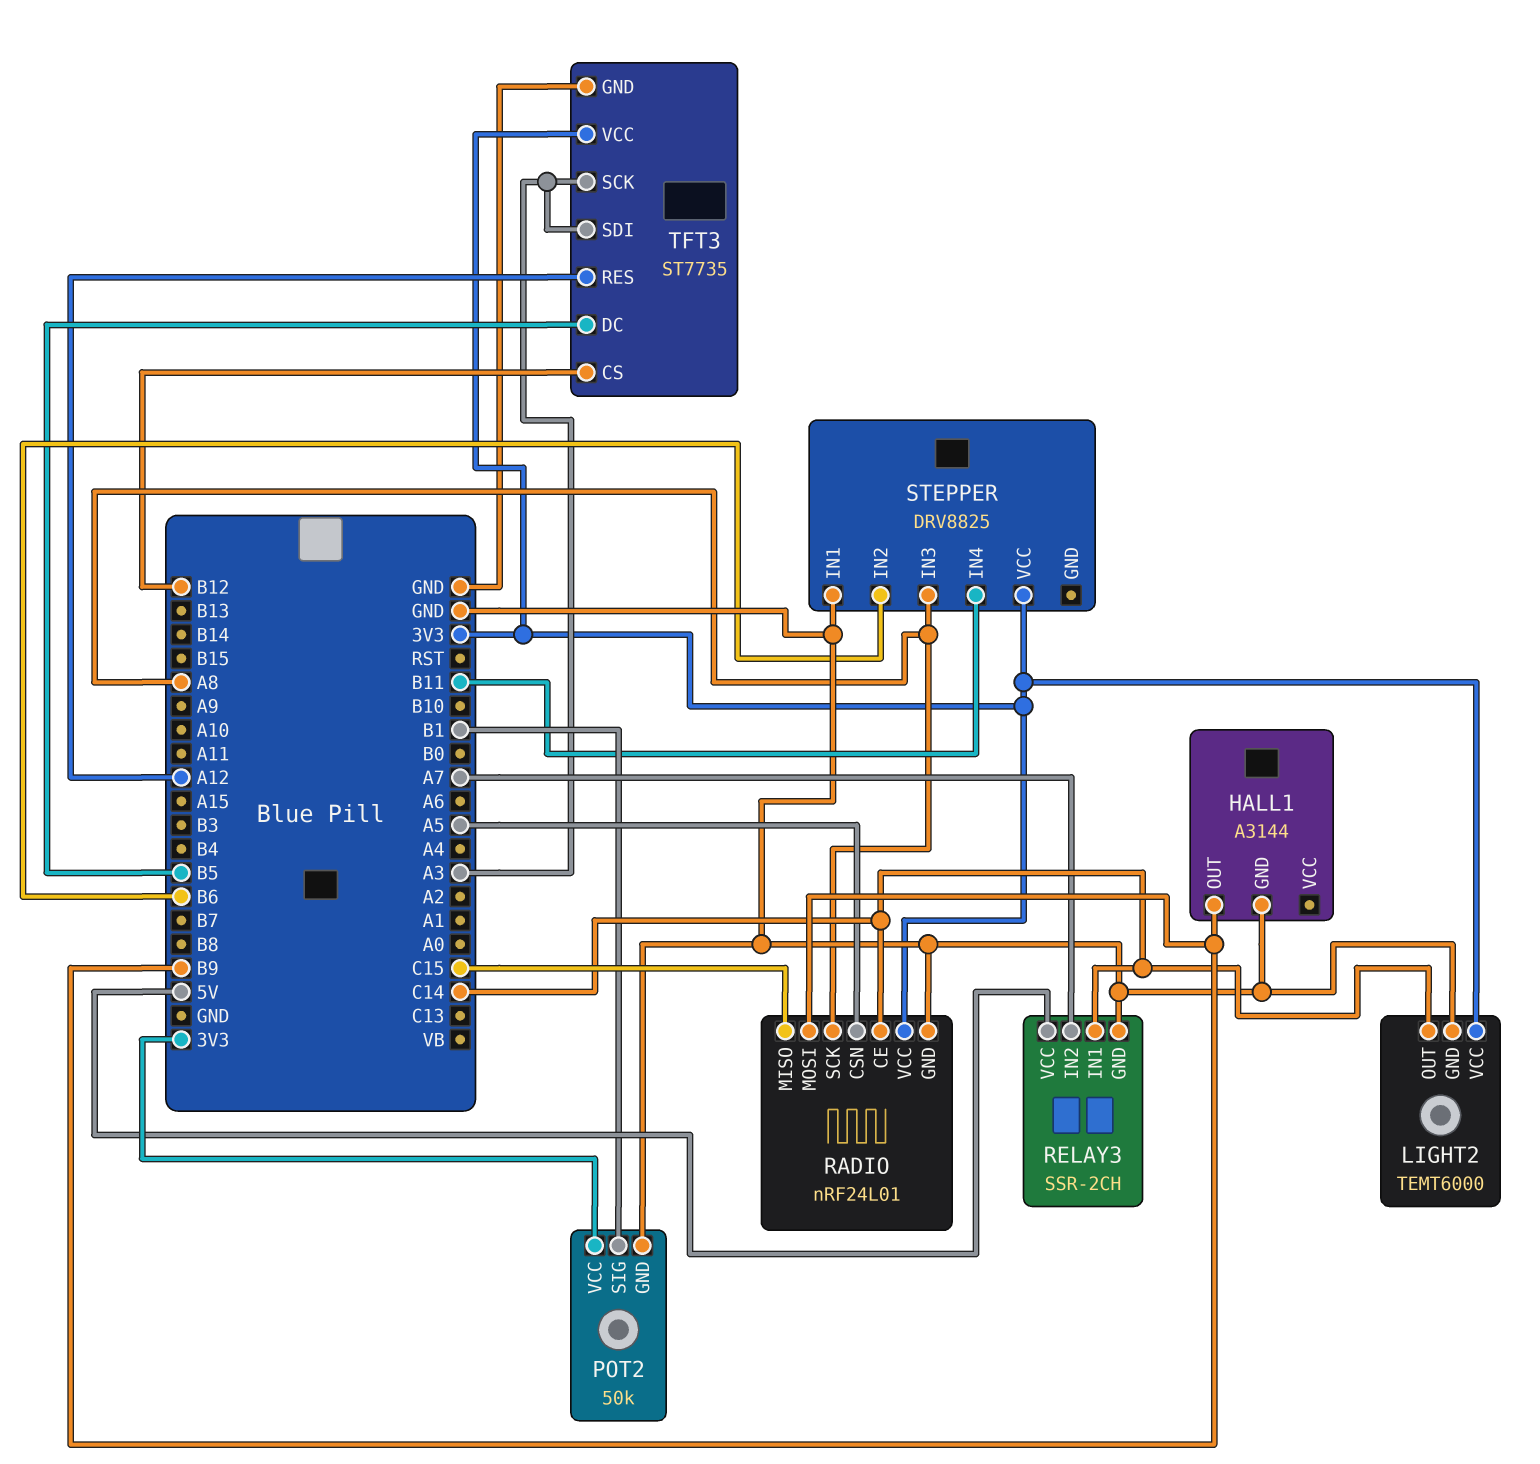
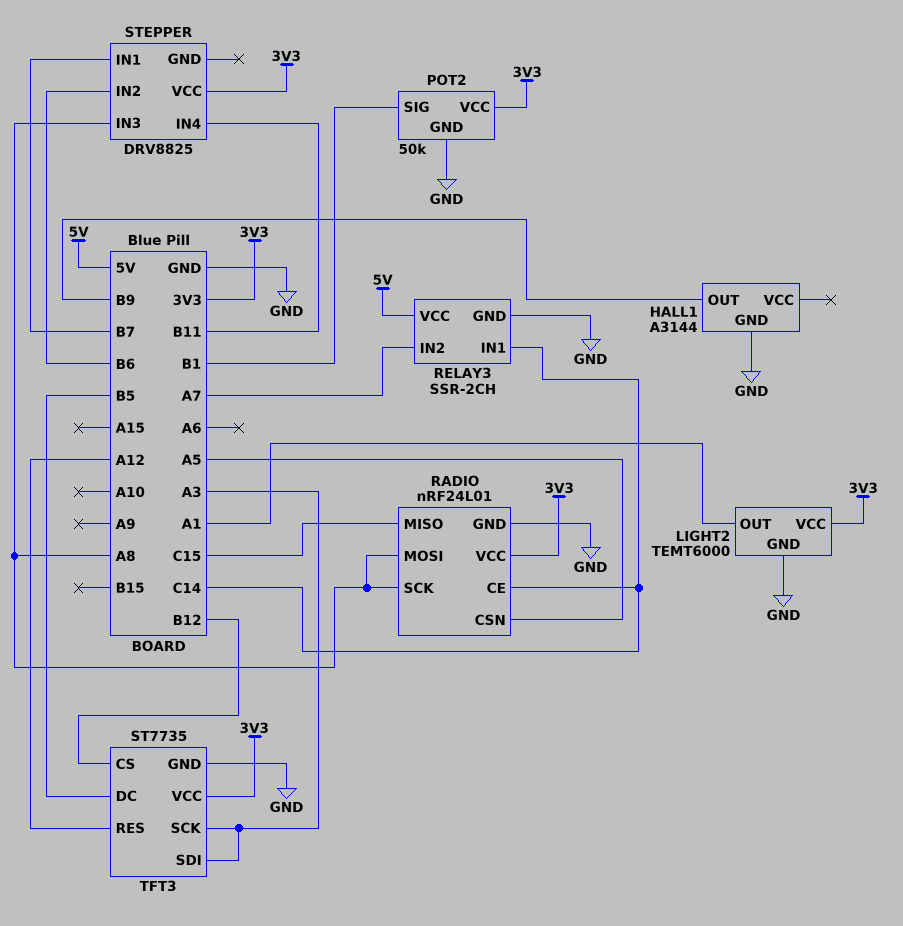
LIGHT2 pin OUT: C14 -> A1
RADIO pin MOSI: B9 -> A8
STEPPER pin IN1: GND -> B7

